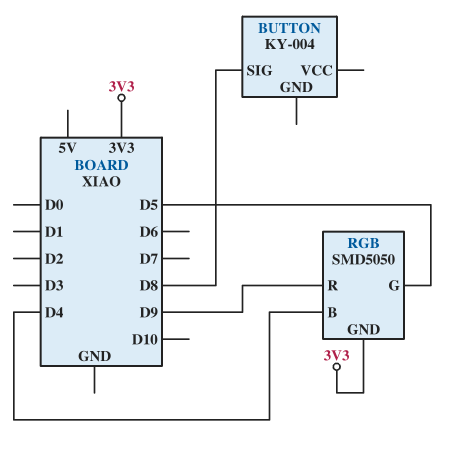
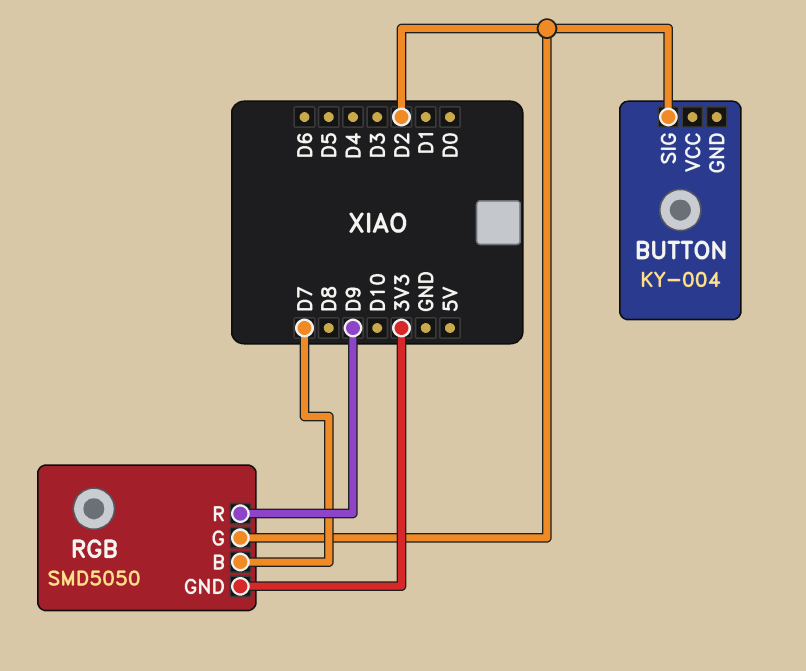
BUTTON pin SIG: D8 -> D2
RGB pin B: D4 -> D7
RGB pin G: D5 -> D2

